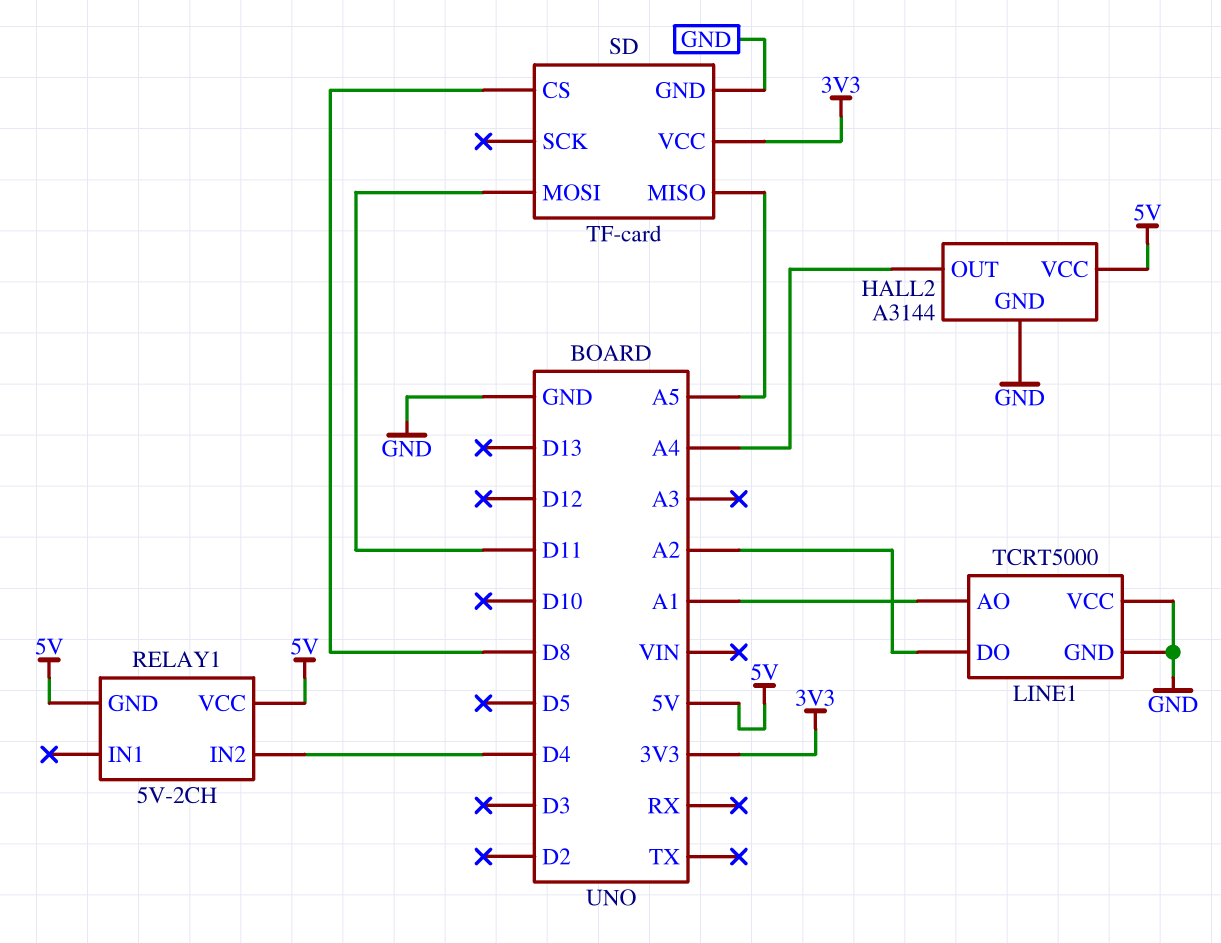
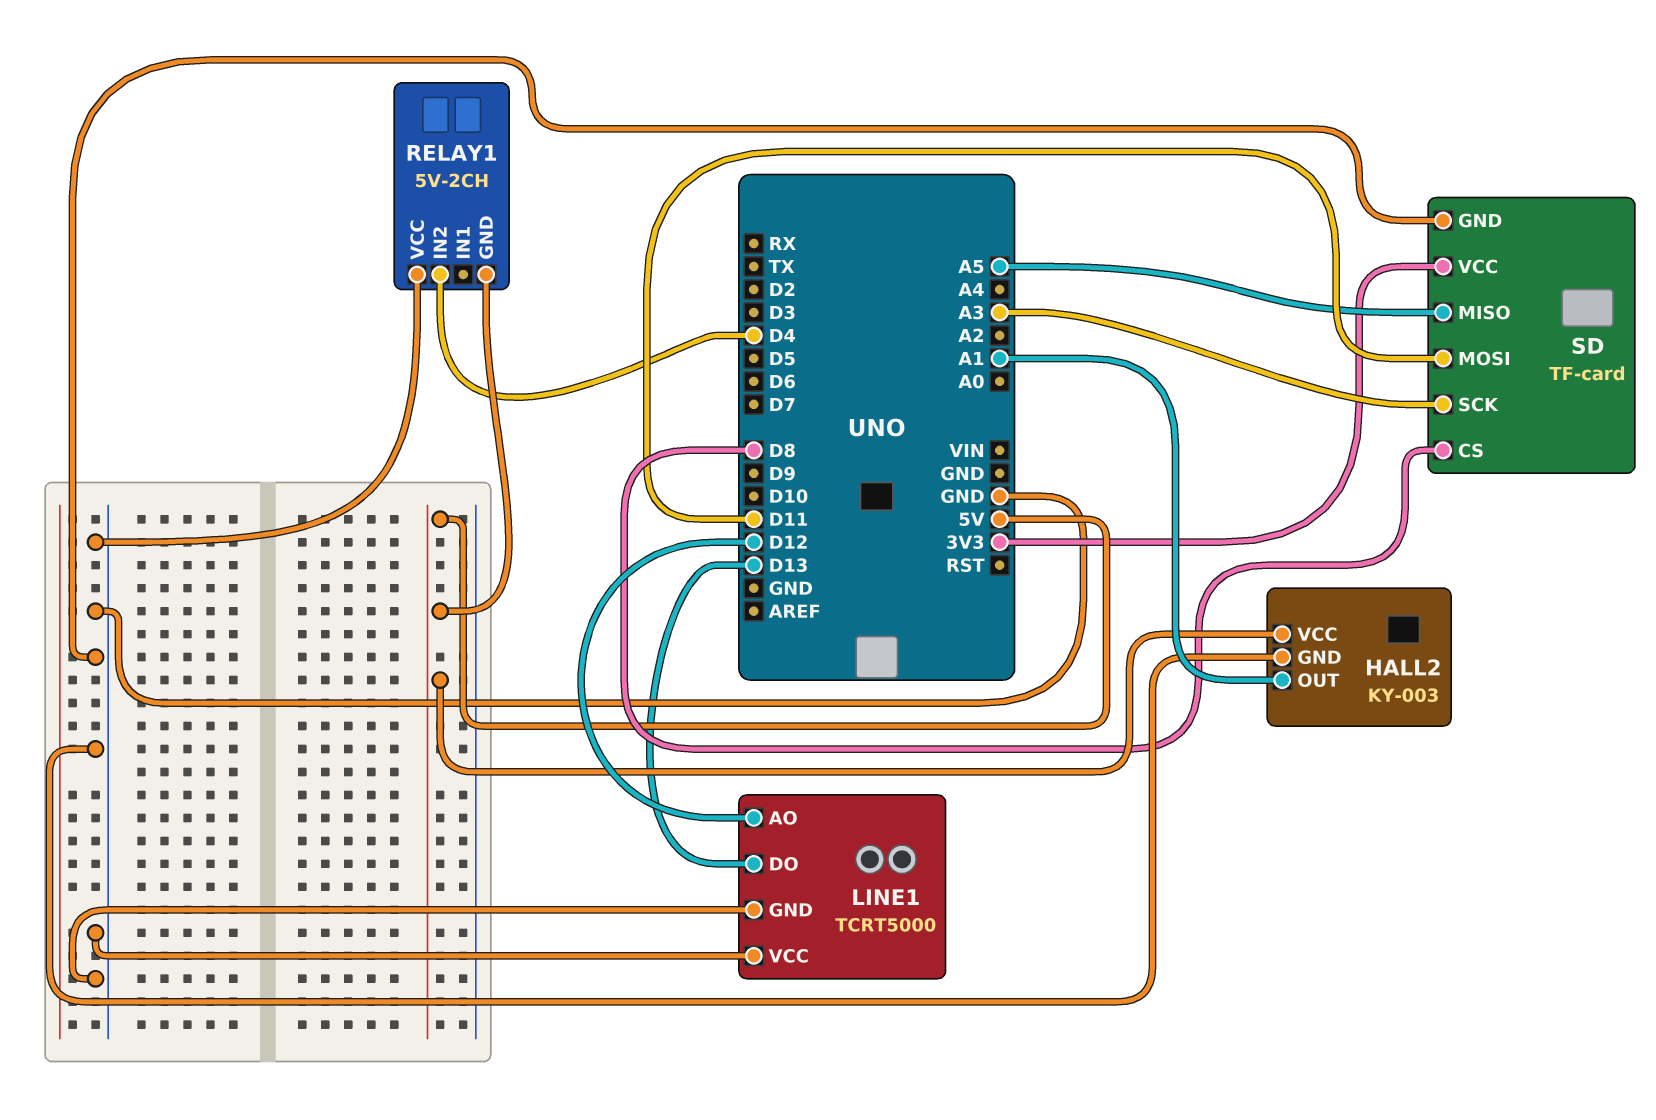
HALL2: A3144 -> KY-003
HALL2 pin OUT: A4 -> A1
LINE1 pin AO: A1 -> D12
LINE1 pin DO: A2 -> D13
RELAY1 pin VCC: 5V -> GND
SD pin SCK: none -> A3

